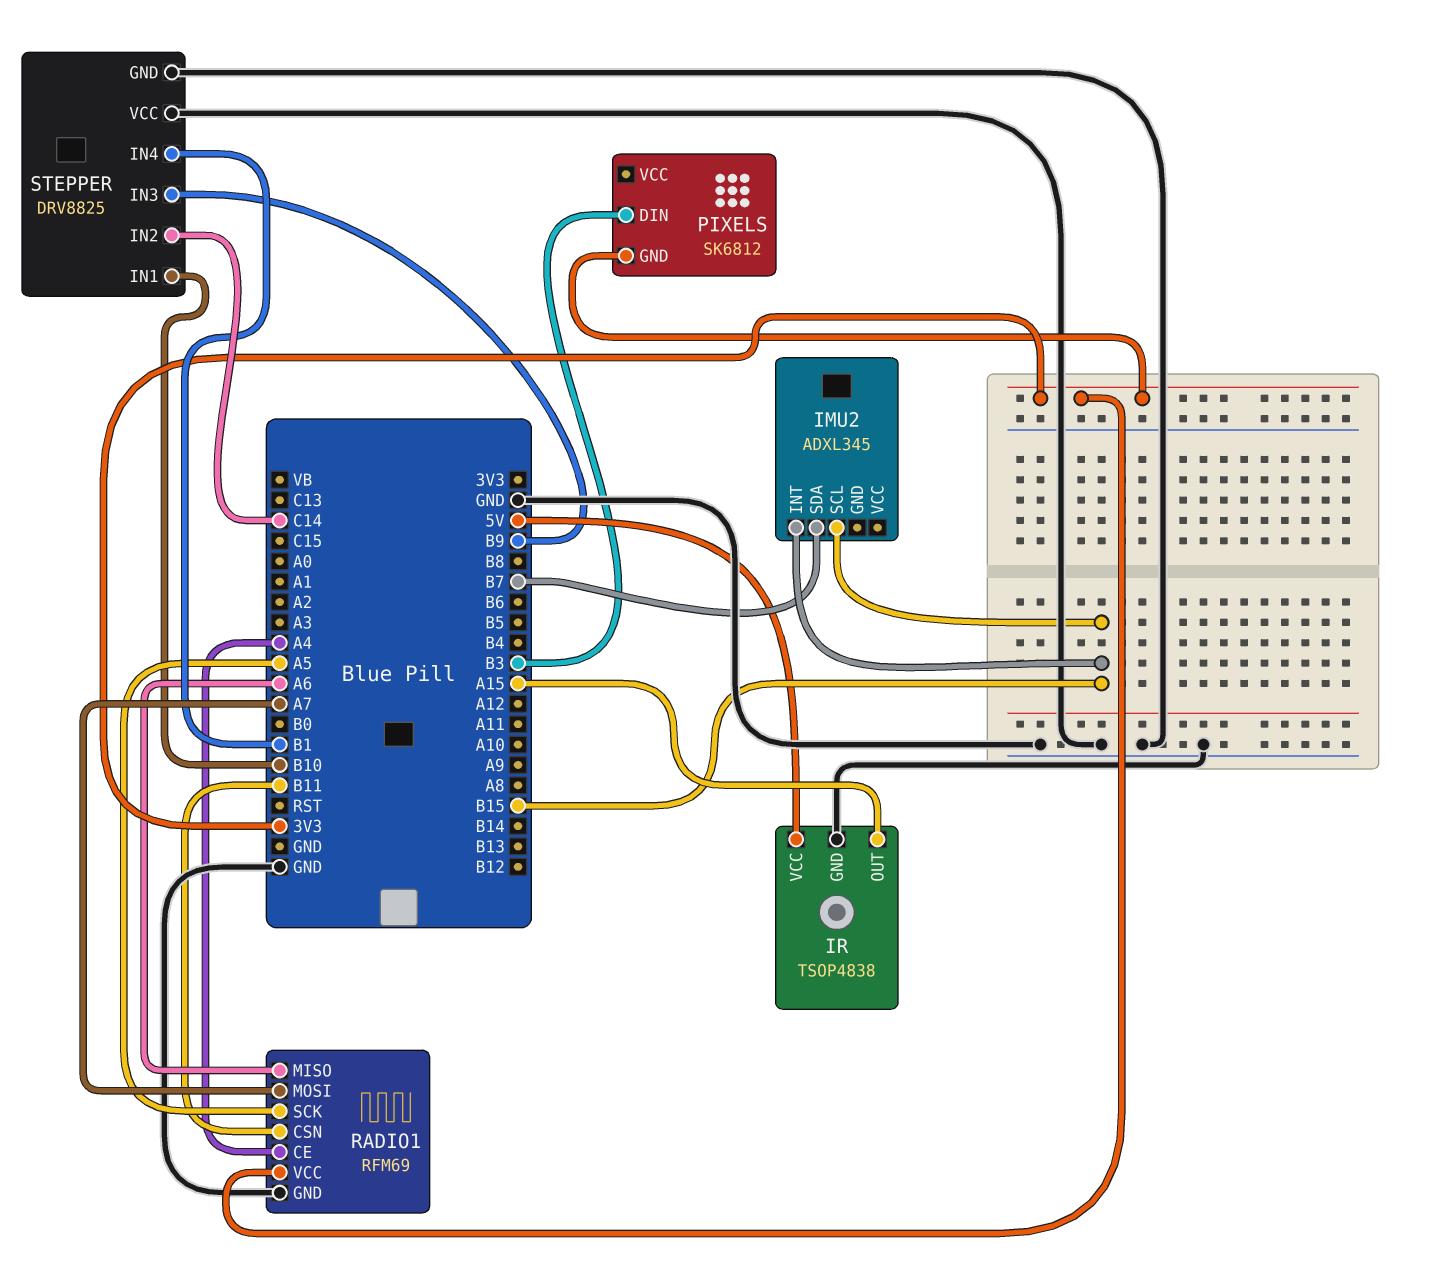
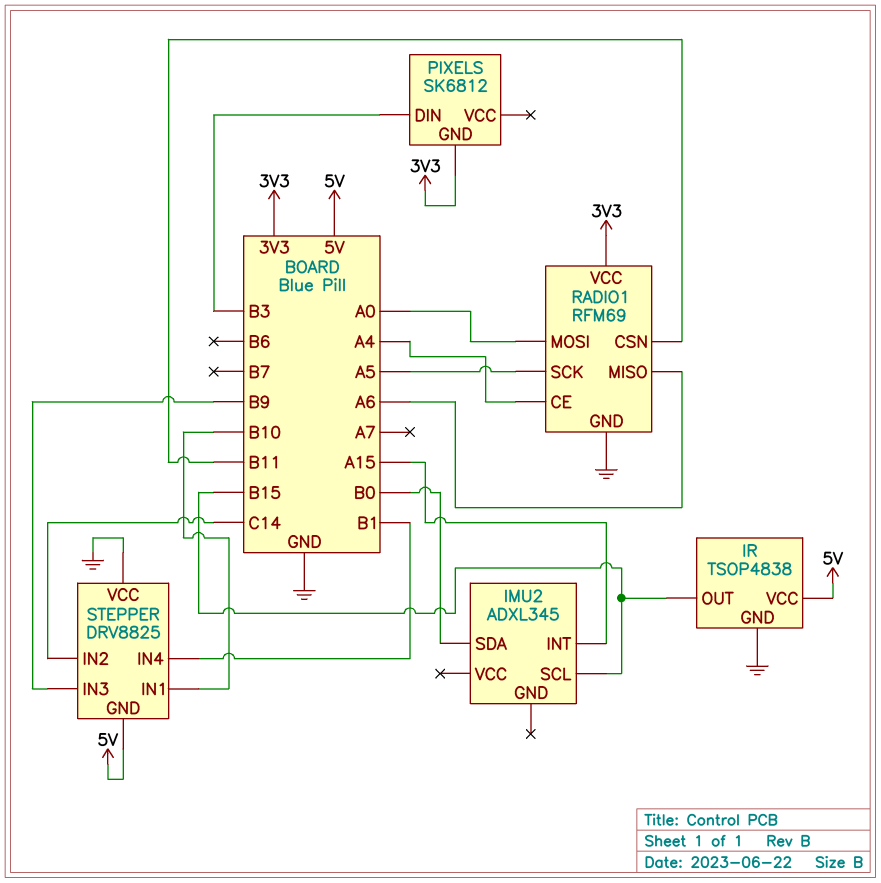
IMU2 pin INT: B15 -> A15
IMU2 pin SDA: B7 -> B0
IR pin OUT: A15 -> B15
RADIO1 pin MOSI: A7 -> A0
STEPPER pin GND: GND -> 5V

